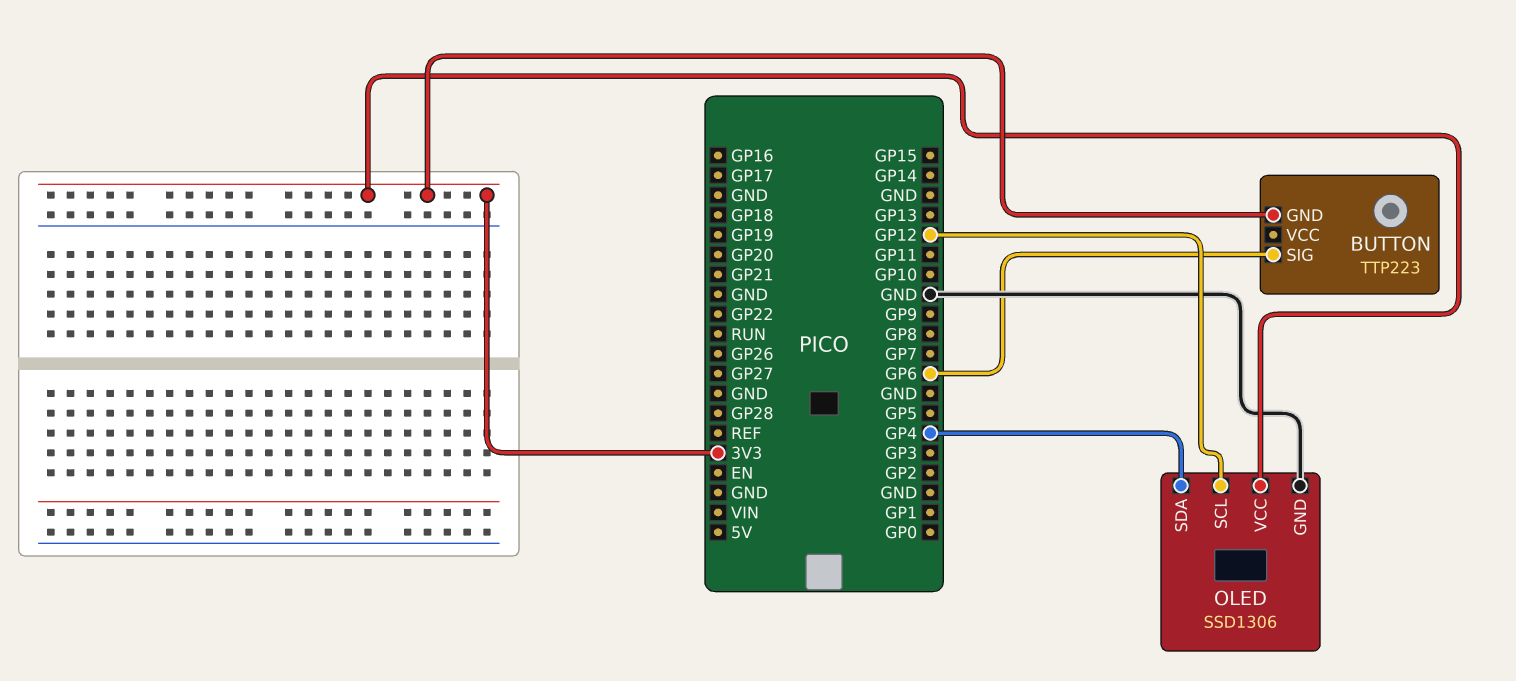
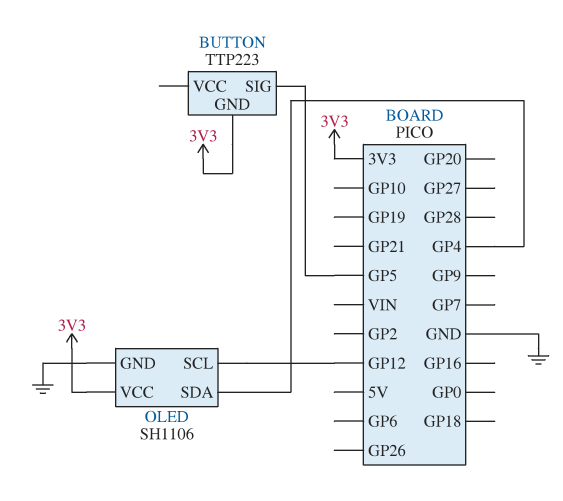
BUTTON pin SIG: GP6 -> GP5
OLED: SSD1306 -> SH1106

